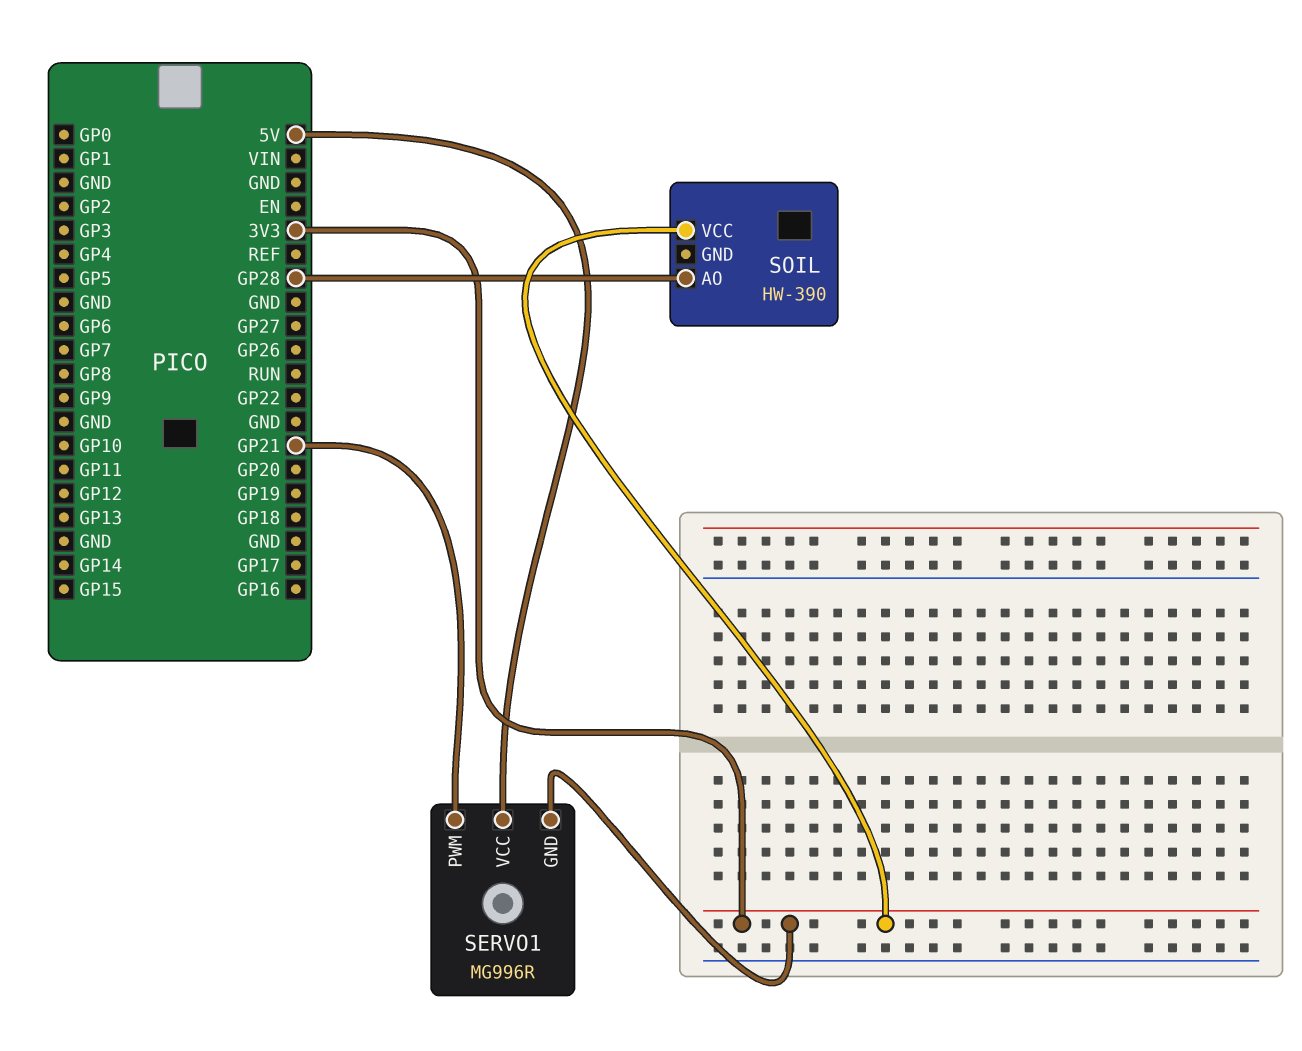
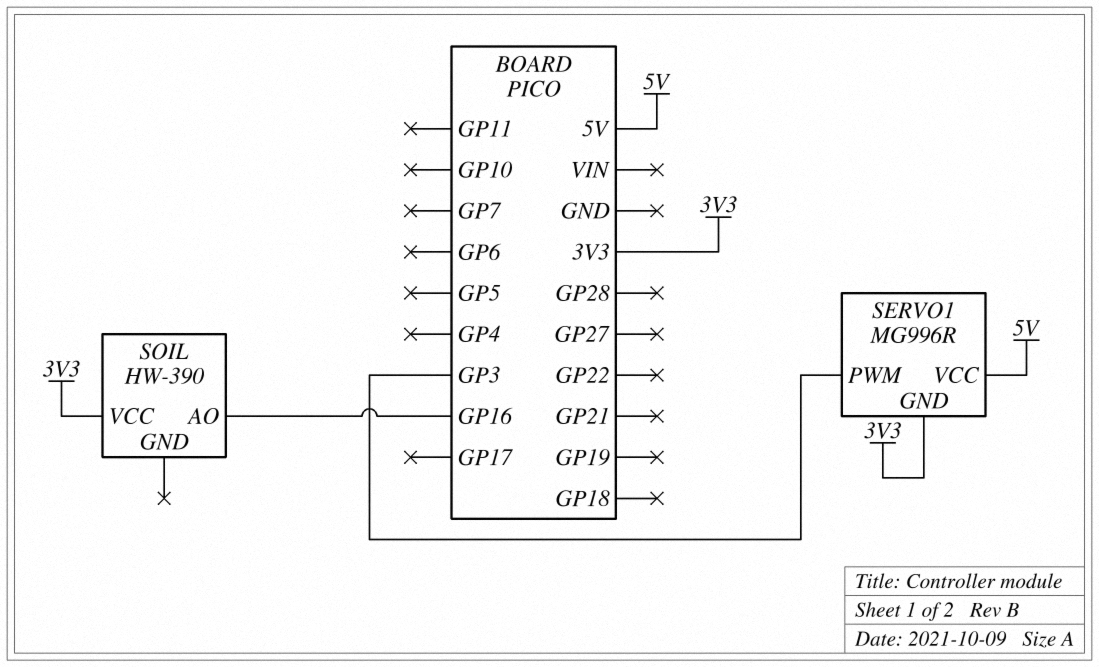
SERVO1 pin PWM: GP21 -> GP3
SOIL pin AO: GP28 -> GP16

